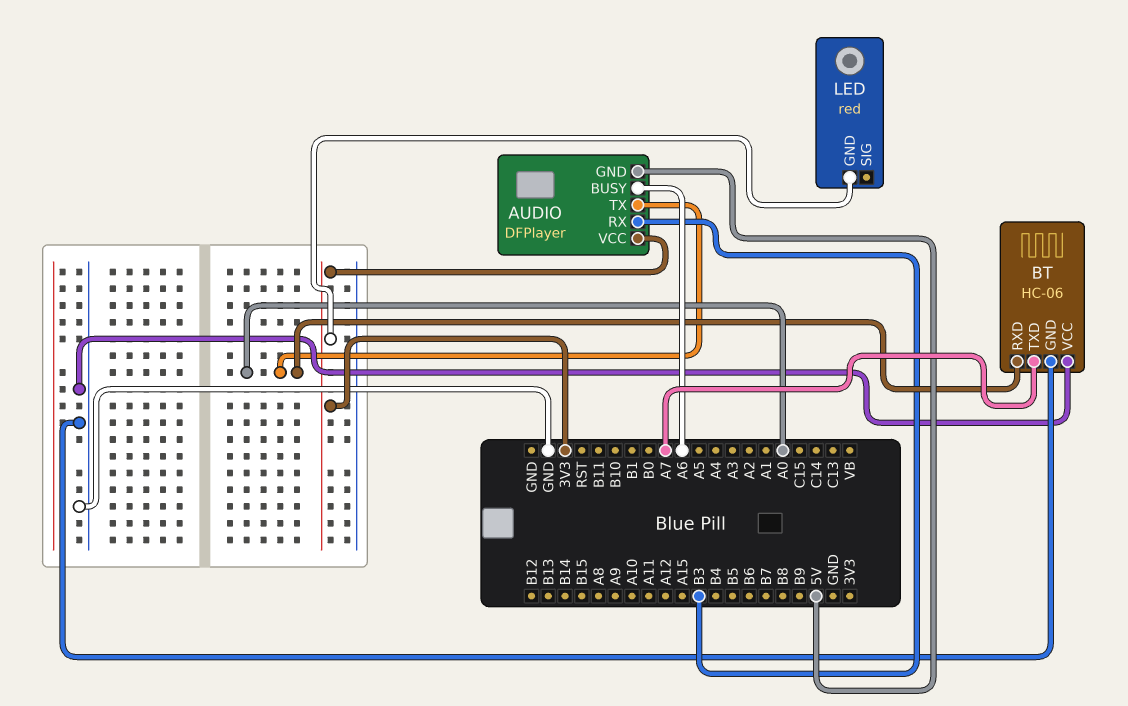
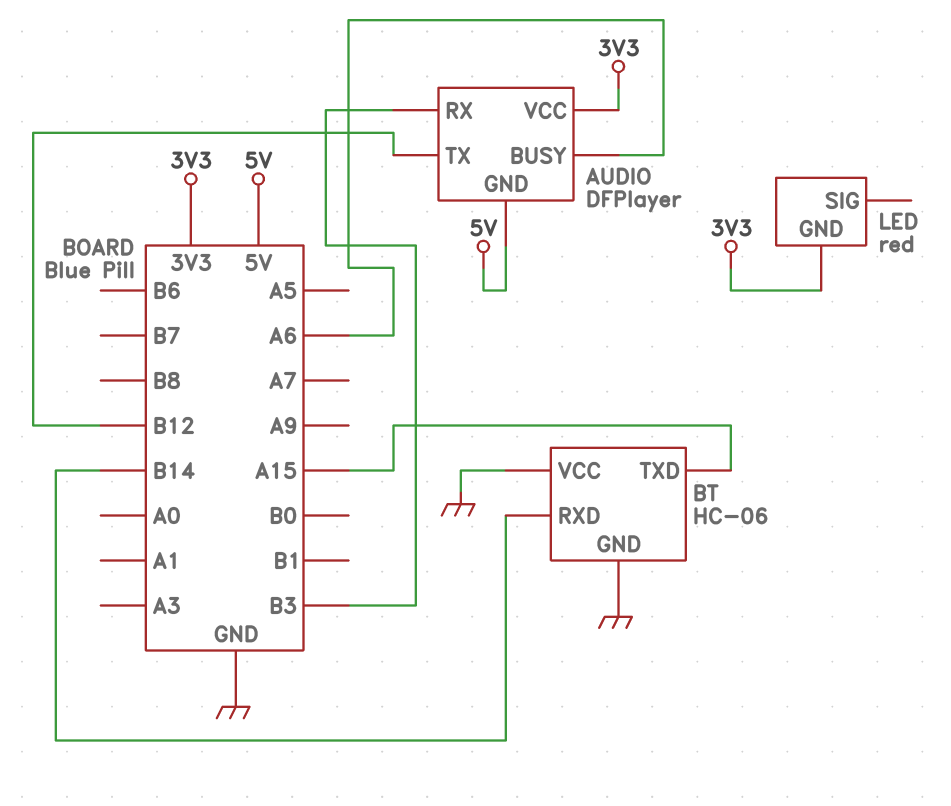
AUDIO pin TX: A0 -> B12
BT pin RXD: A0 -> B14
BT pin TXD: A7 -> A15

